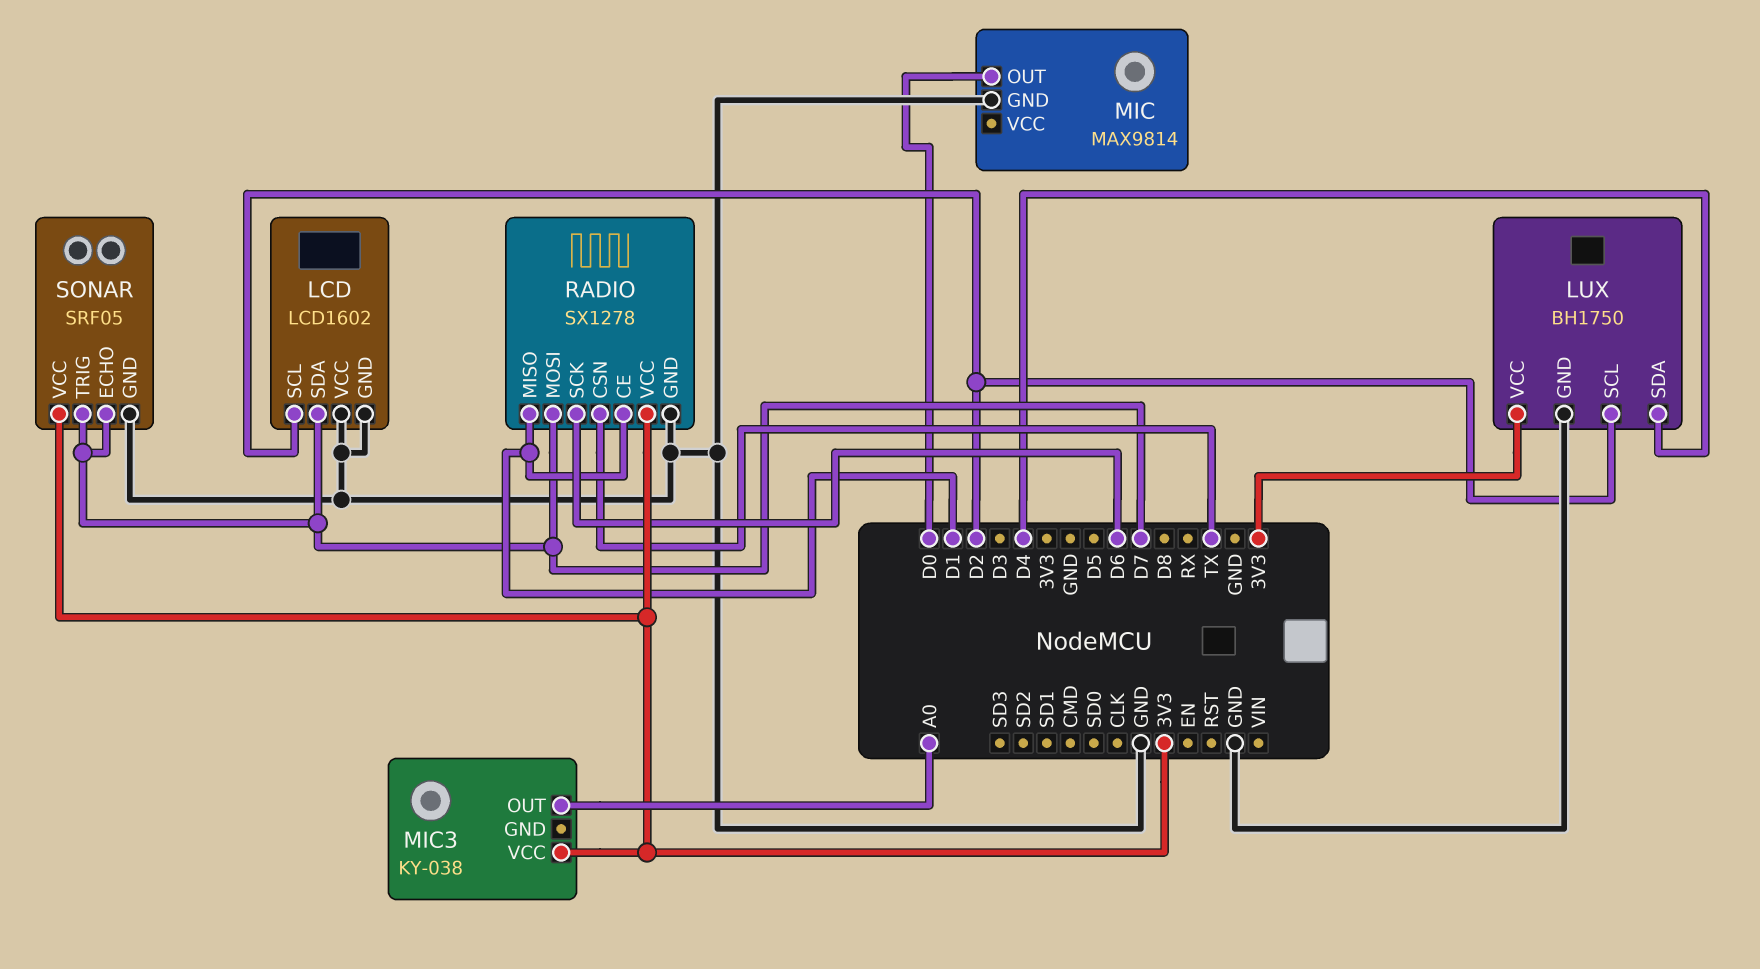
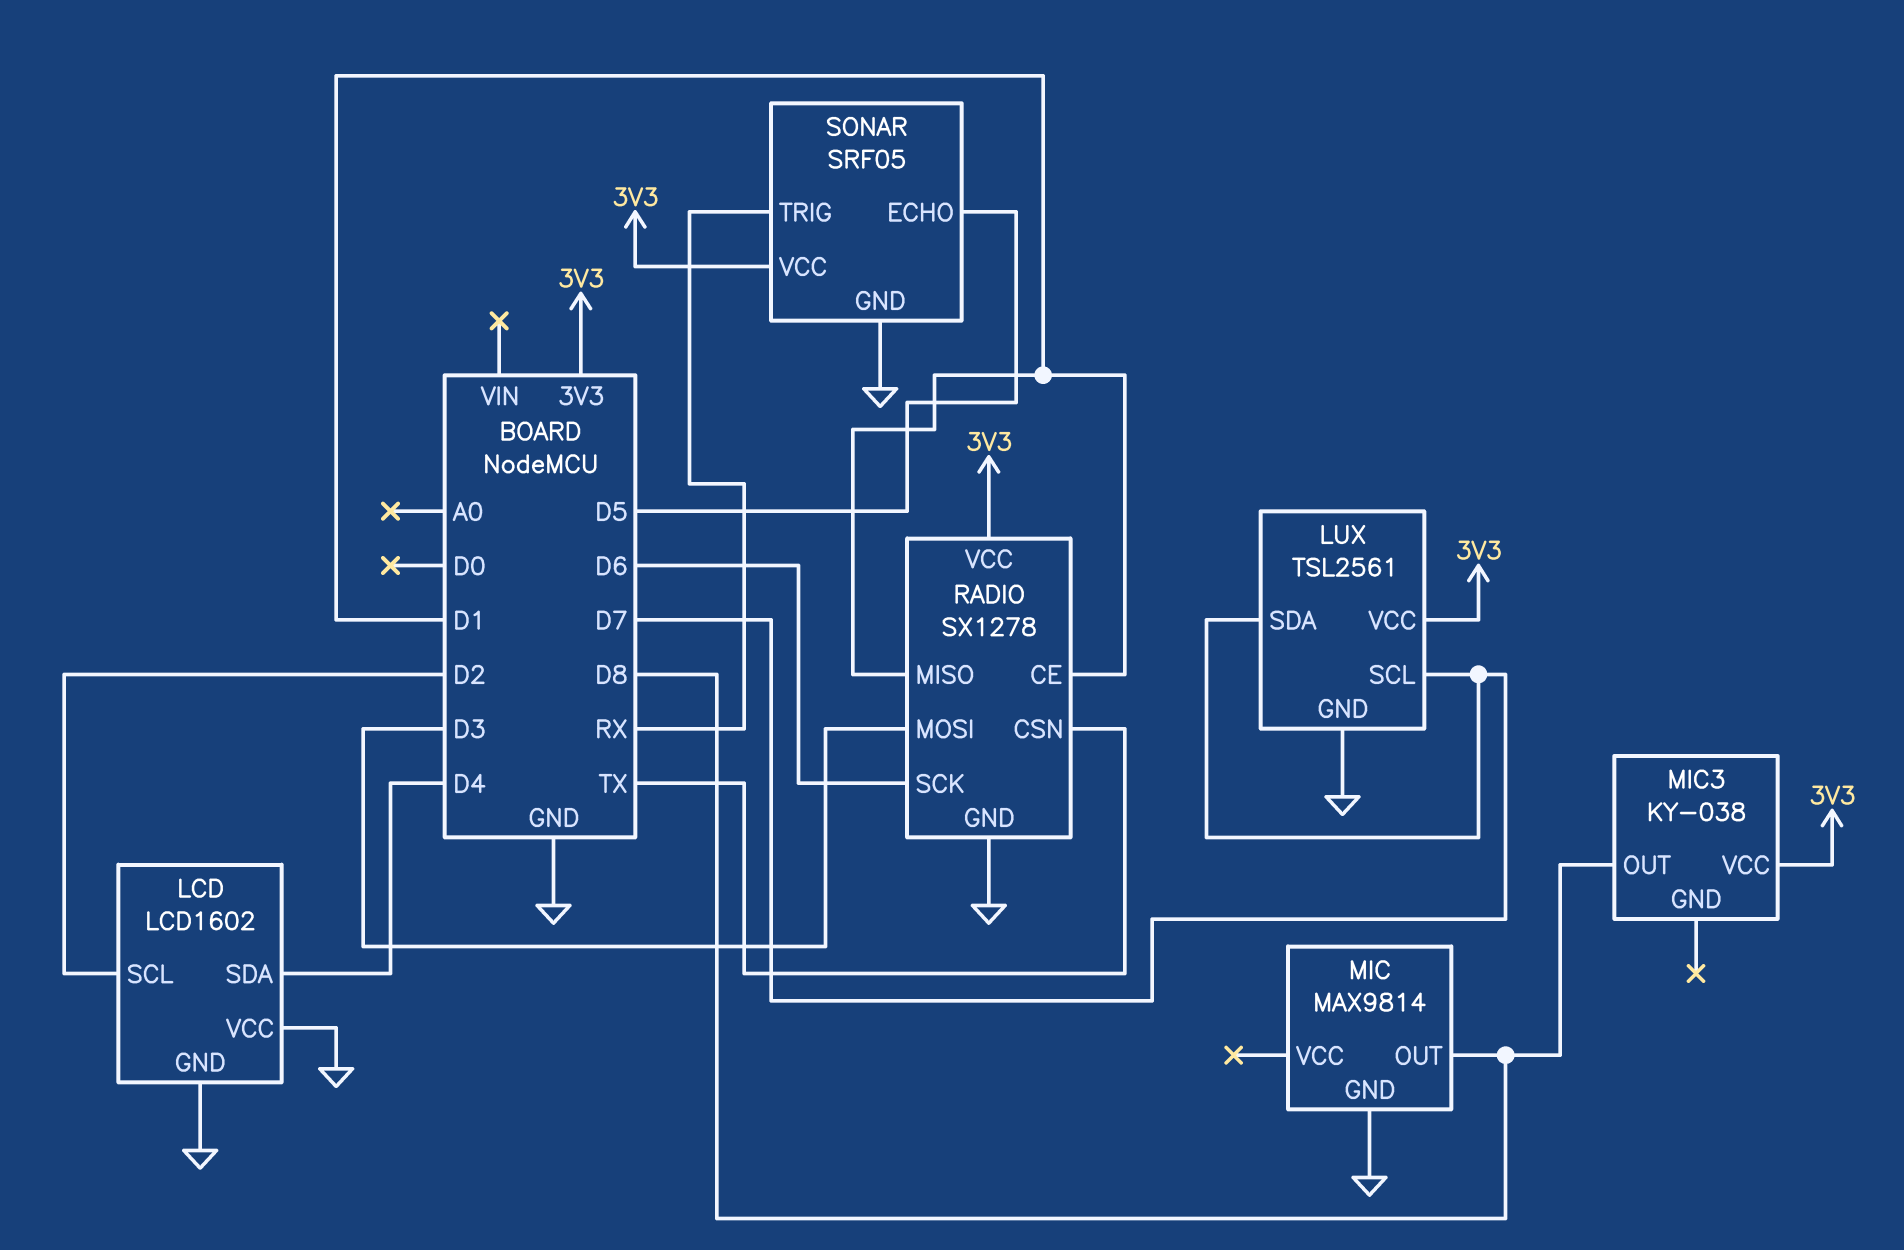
LCD pin SDA: D7 -> D4
LUX: BH1750 -> TSL2561
LUX pin SCL: D2 -> D7
LUX pin SDA: D4 -> D7
MIC pin OUT: D0 -> D8
MIC3 pin OUT: A0 -> D8
RADIO pin MOSI: D7 -> D3
SONAR pin ECHO: D7 -> D5
SONAR pin TRIG: D7 -> RX

